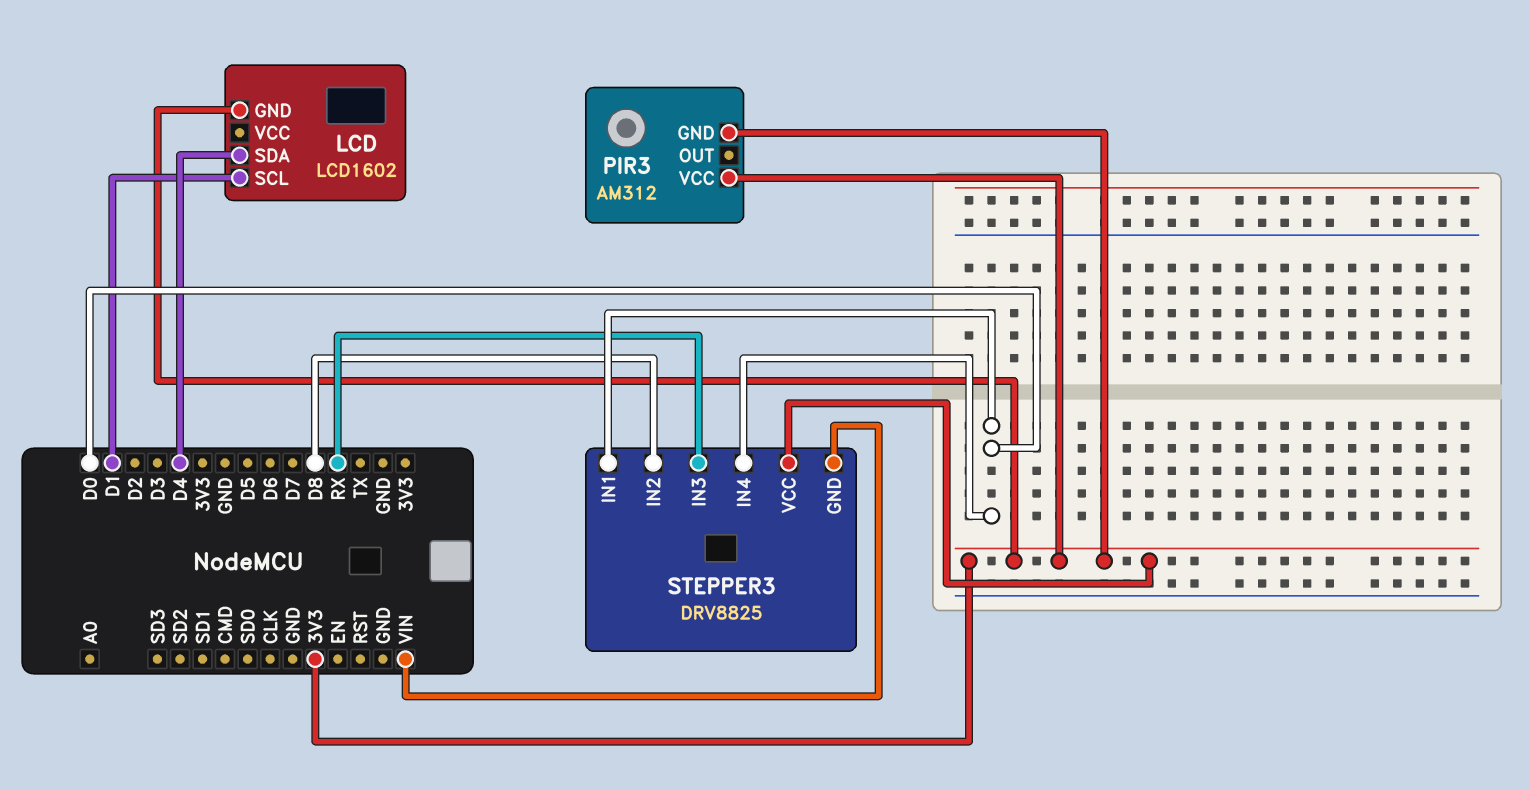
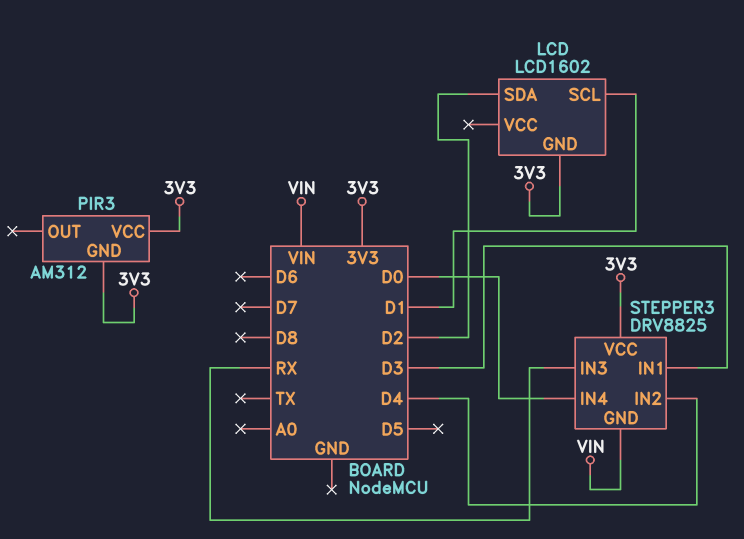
LCD pin SDA: D4 -> D2
STEPPER3 pin IN1: D0 -> D3
STEPPER3 pin IN2: D8 -> D4

